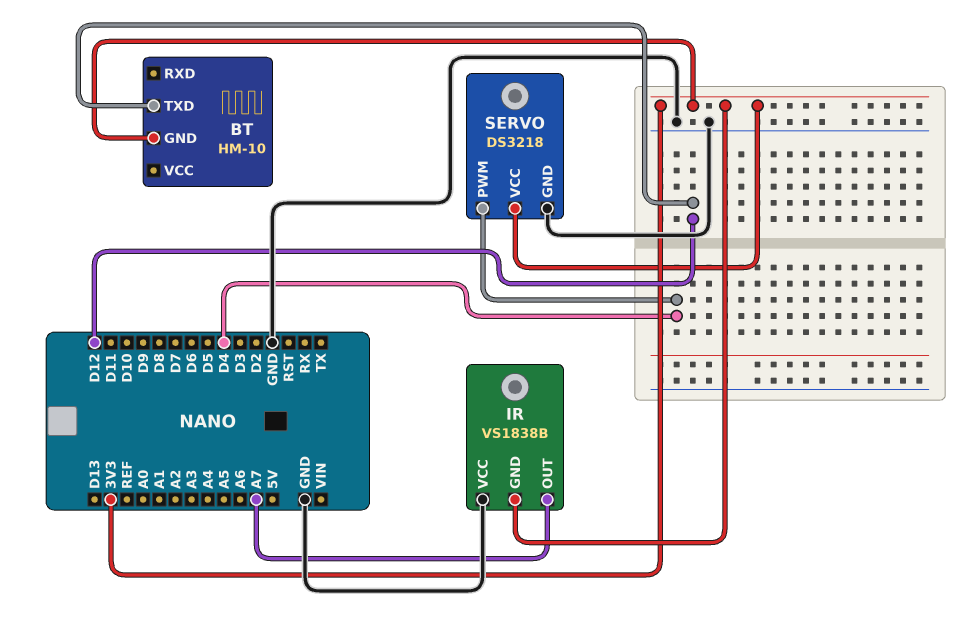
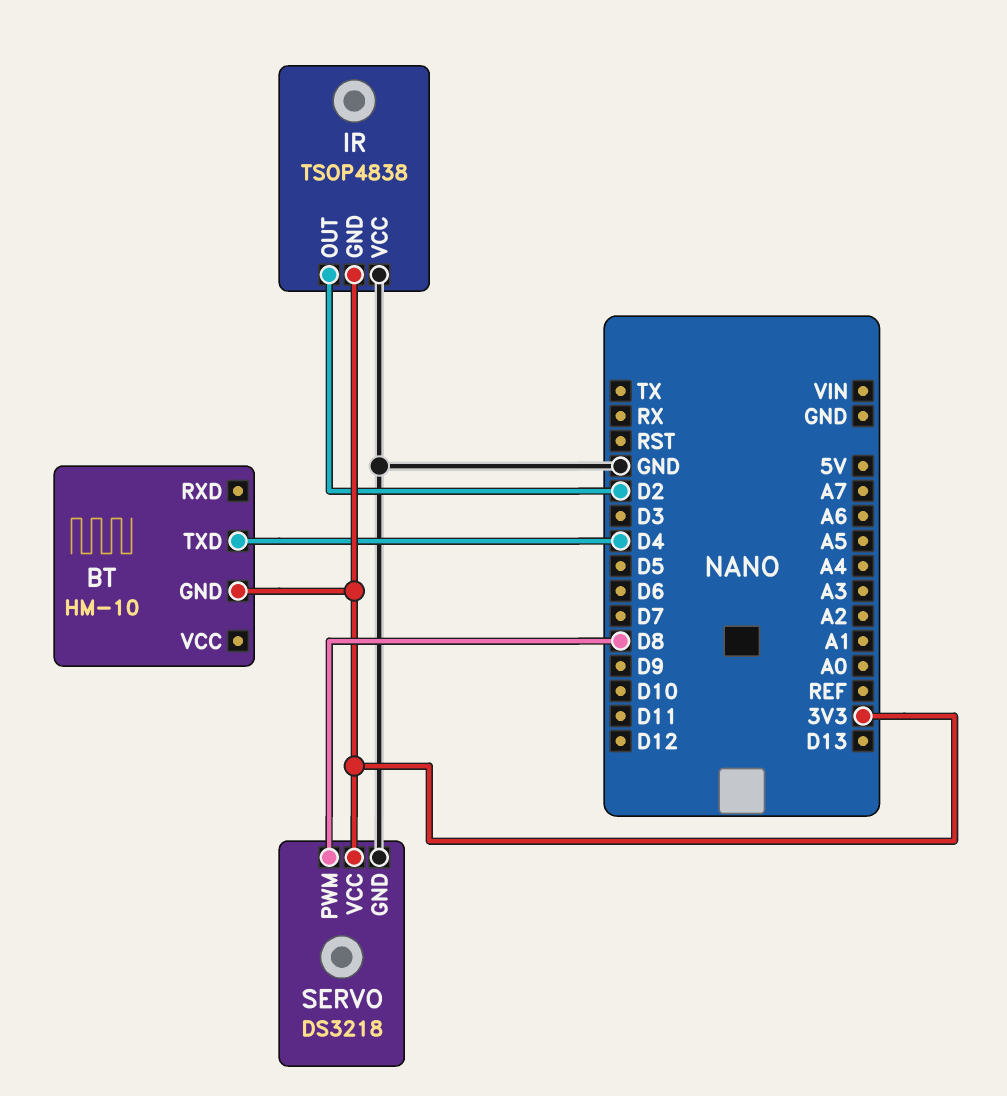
BT pin TXD: D12 -> D4
IR: VS1838B -> TSOP4838
IR pin OUT: A7 -> D2
SERVO pin PWM: D4 -> D8

